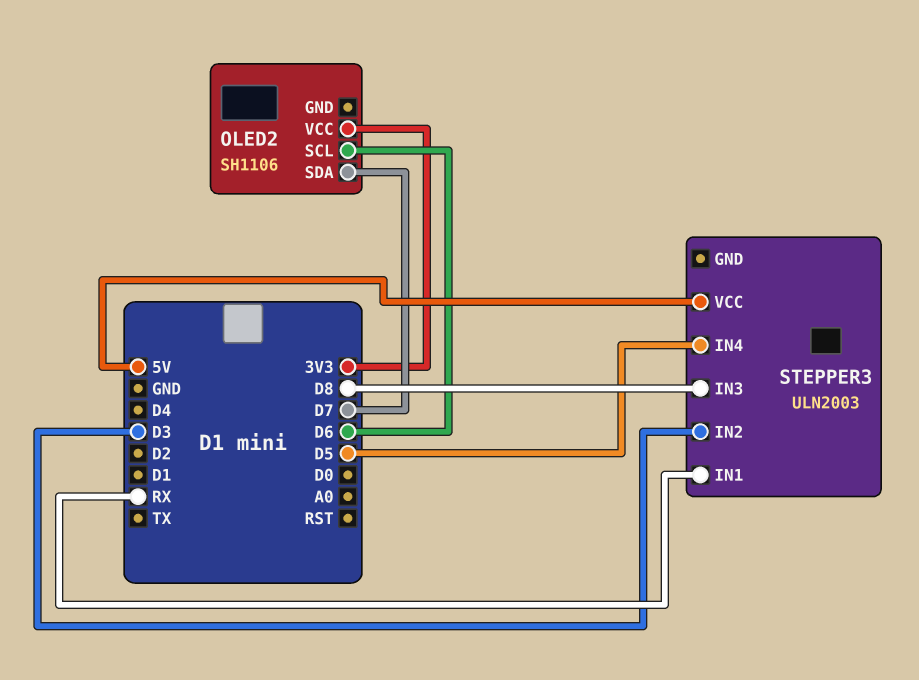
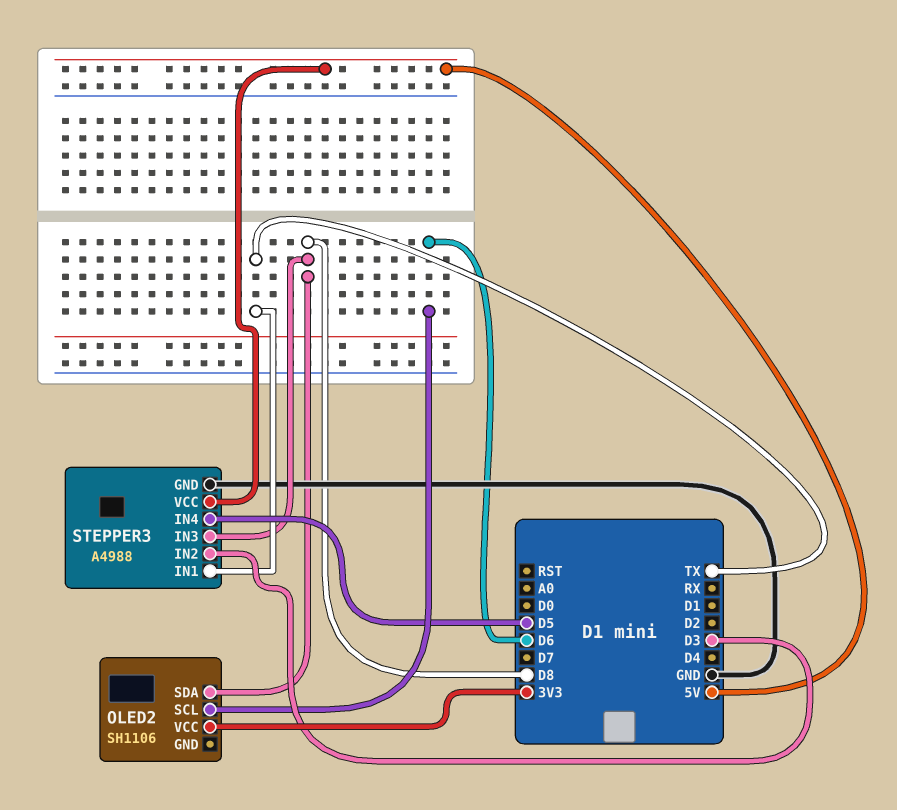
OLED2 pin SDA: D7 -> D8
STEPPER3: ULN2003 -> A4988
STEPPER3 pin GND: none -> GND
STEPPER3 pin IN1: RX -> TX

